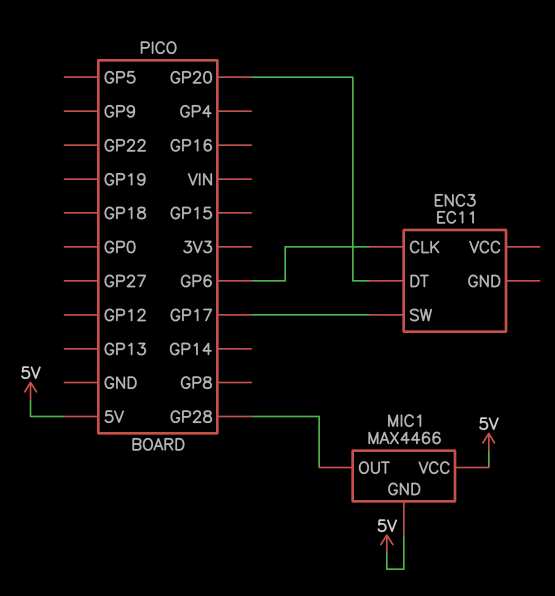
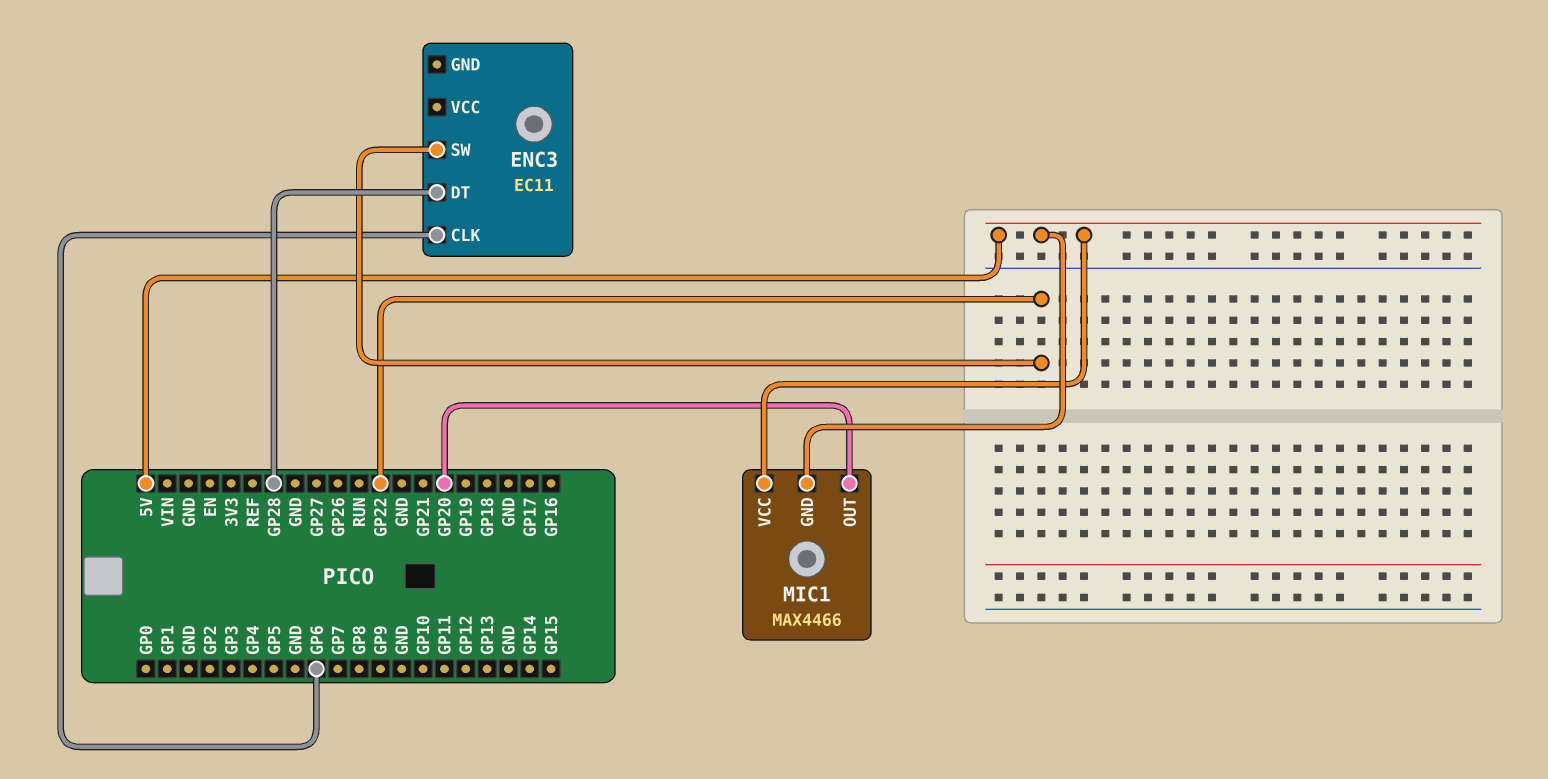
ENC3 pin DT: GP20 -> GP28
ENC3 pin SW: GP17 -> GP22
MIC1 pin OUT: GP28 -> GP20

